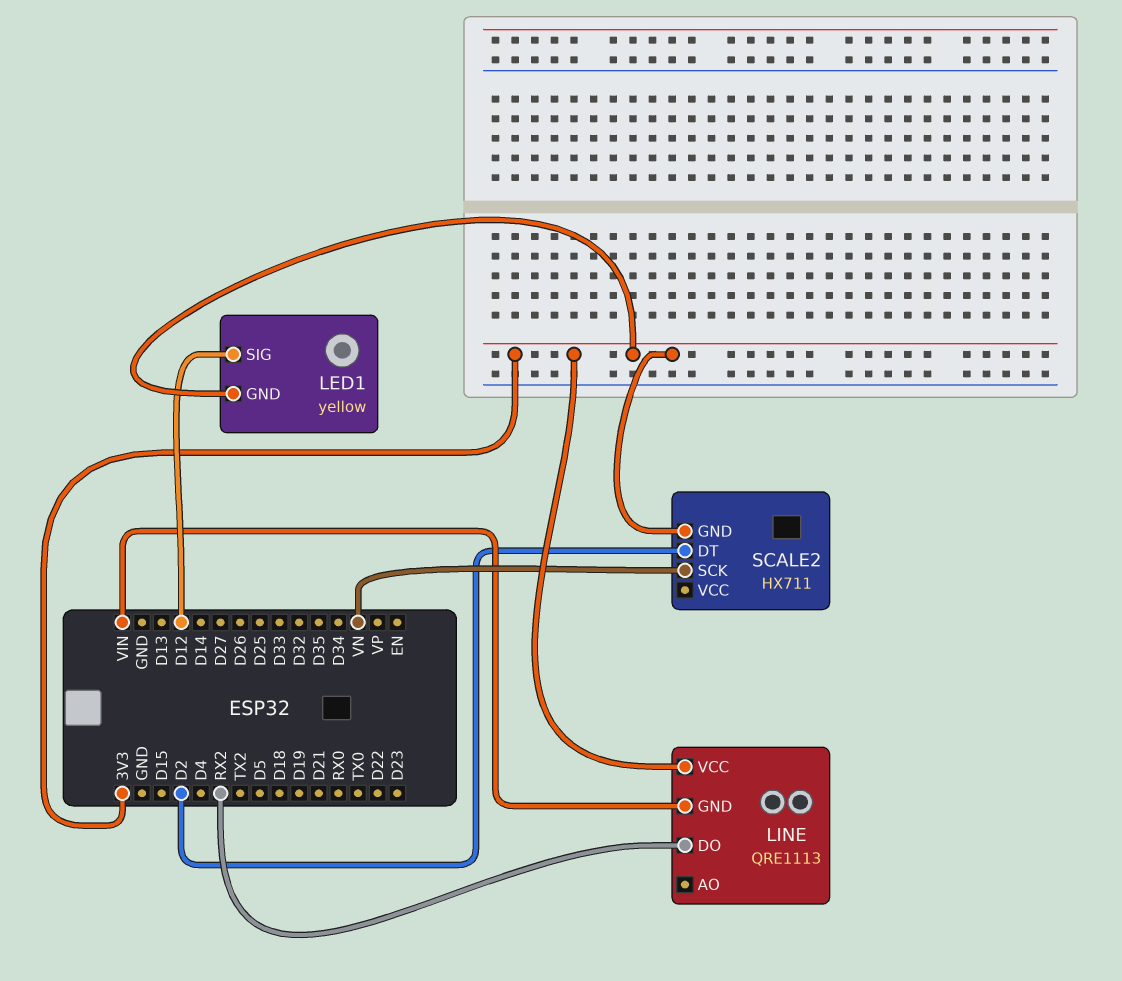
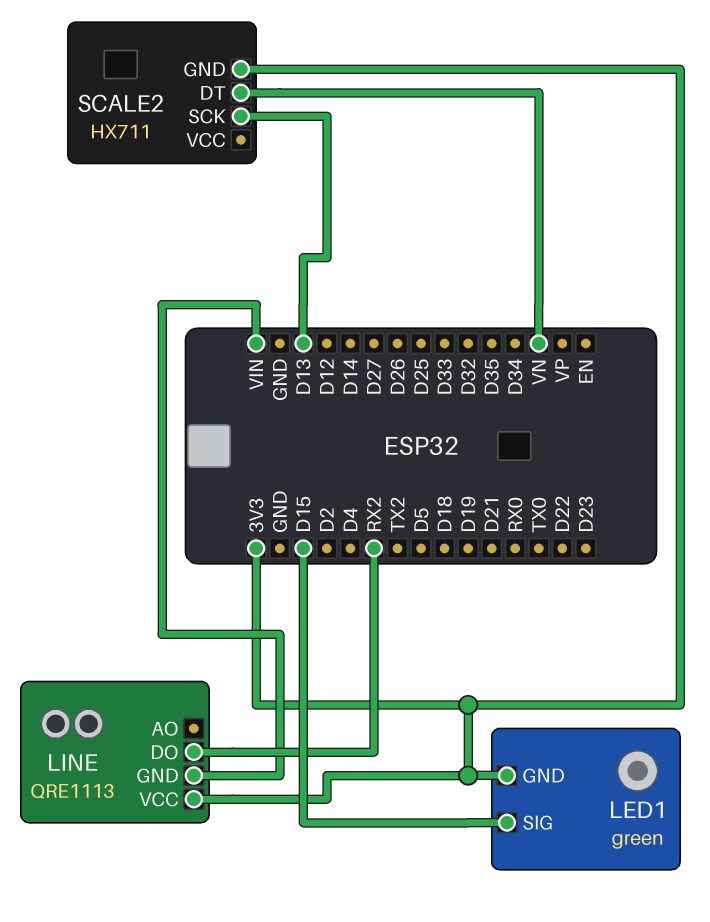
LED1: yellow -> green
LED1 pin SIG: D12 -> D15
SCALE2 pin DT: D2 -> VN
SCALE2 pin SCK: VN -> D13

